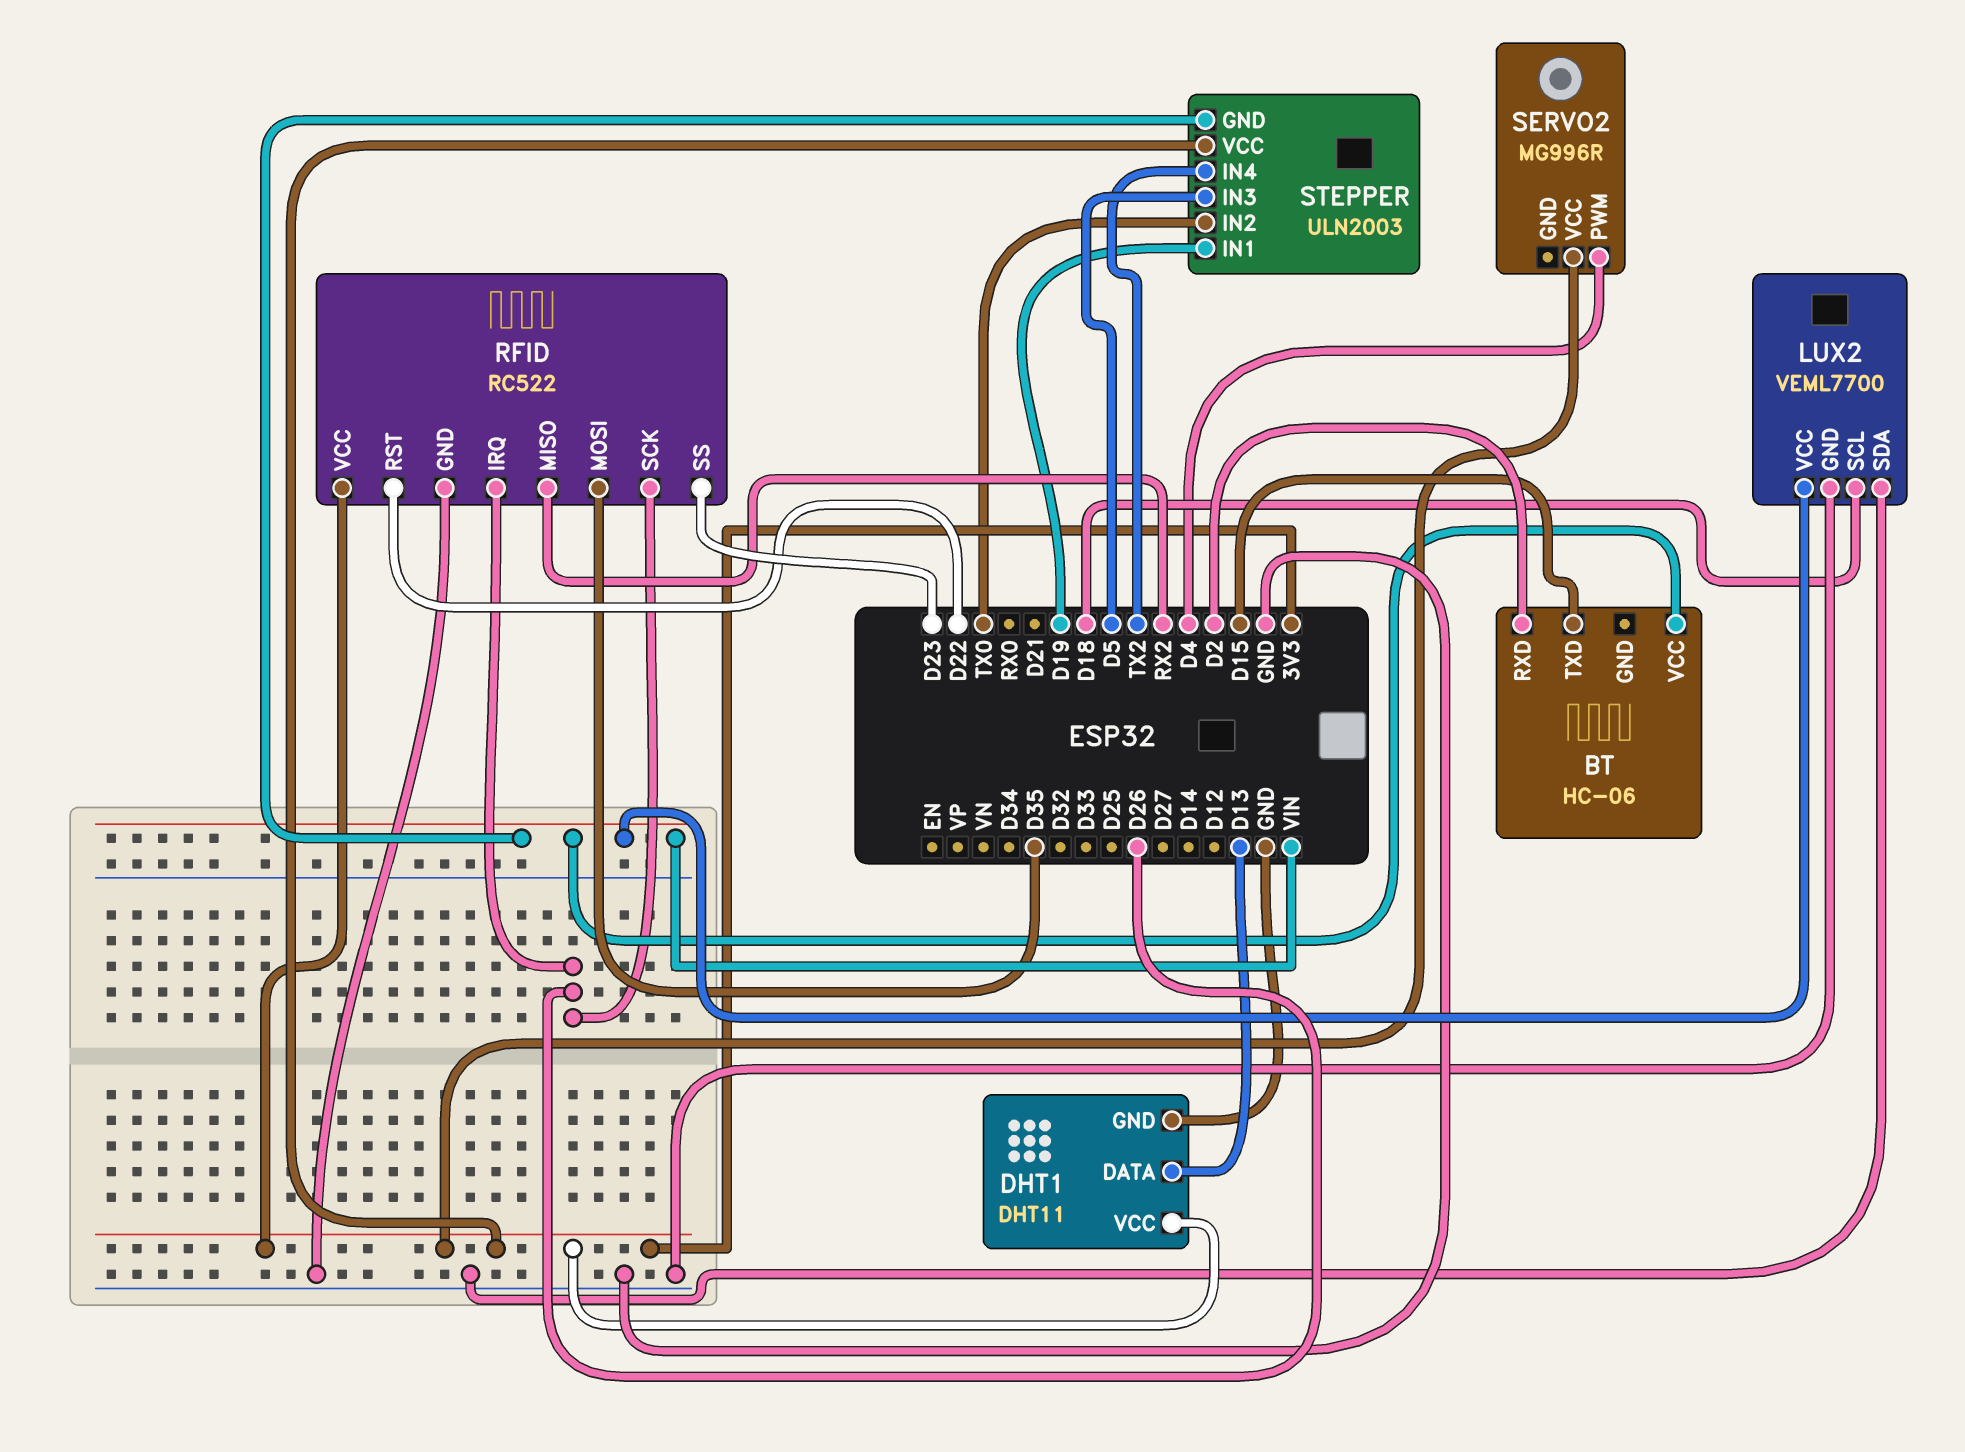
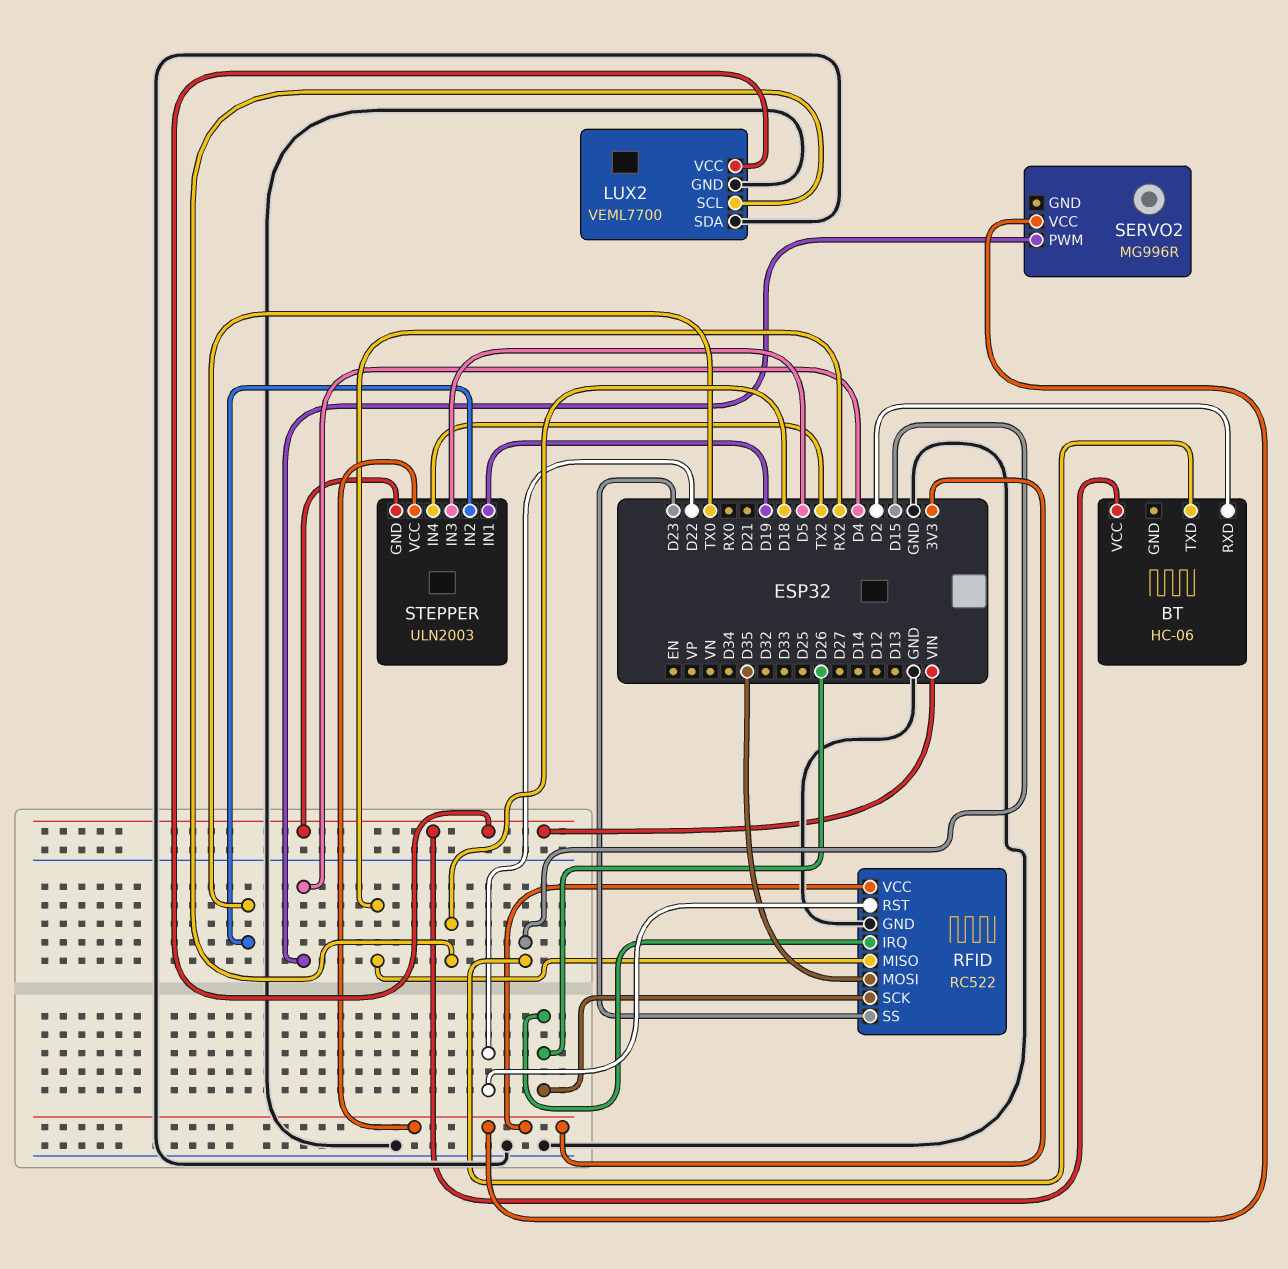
DHT1: DHT11 -> none
DHT1 pin DATA: D13 -> none
DHT1 pin GND: GND -> none
DHT1 pin VCC: 3V3 -> none

